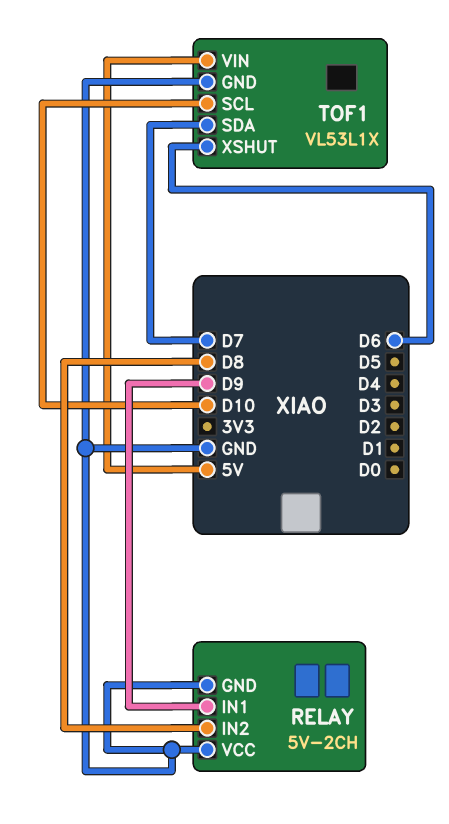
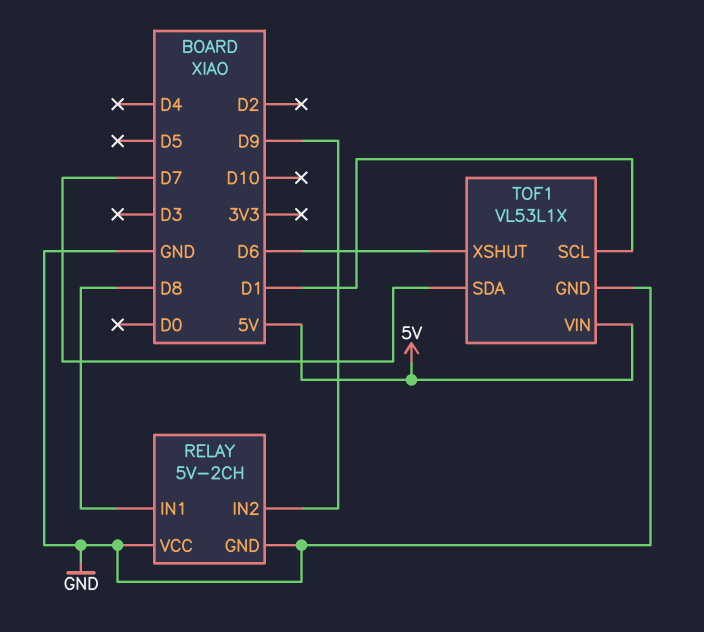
RELAY pin IN1: D9 -> D8
RELAY pin IN2: D8 -> D9
TOF1 pin SCL: D10 -> D1

